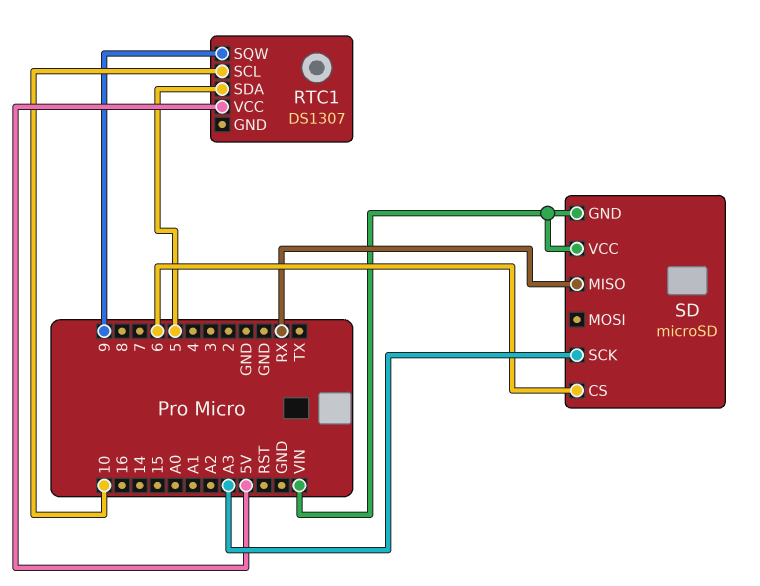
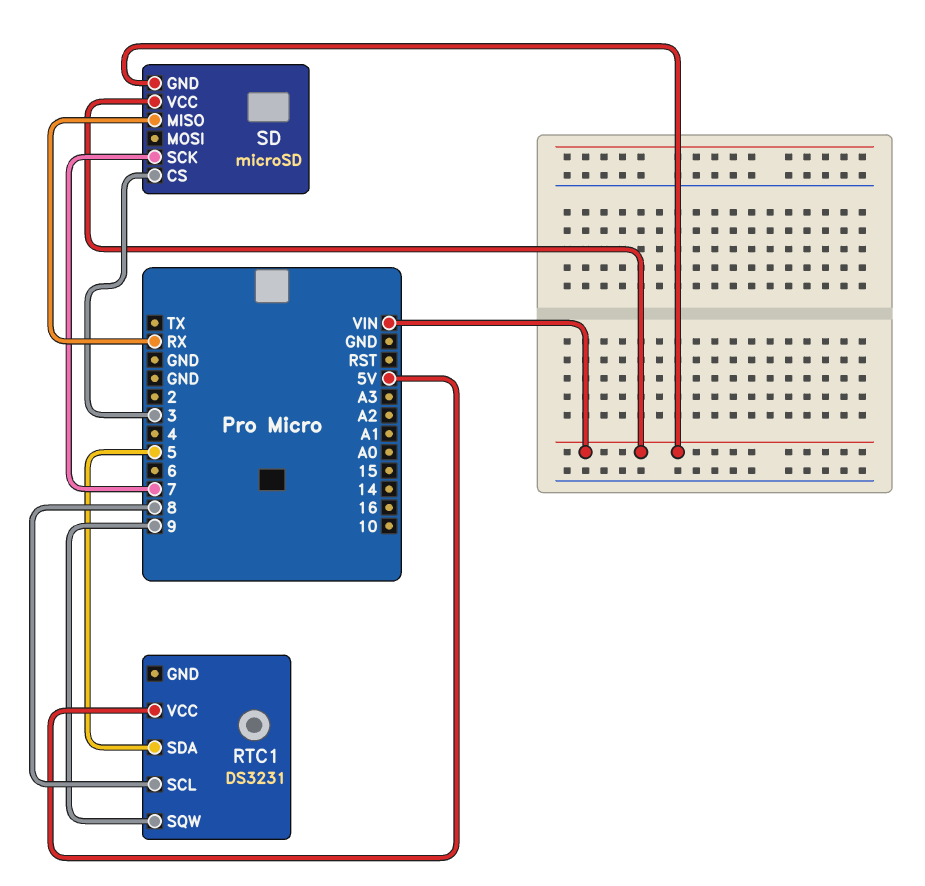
RTC1: DS1307 -> DS3231
RTC1 pin SCL: 10 -> 8
SD pin CS: 6 -> 3
SD pin SCK: A3 -> 7

